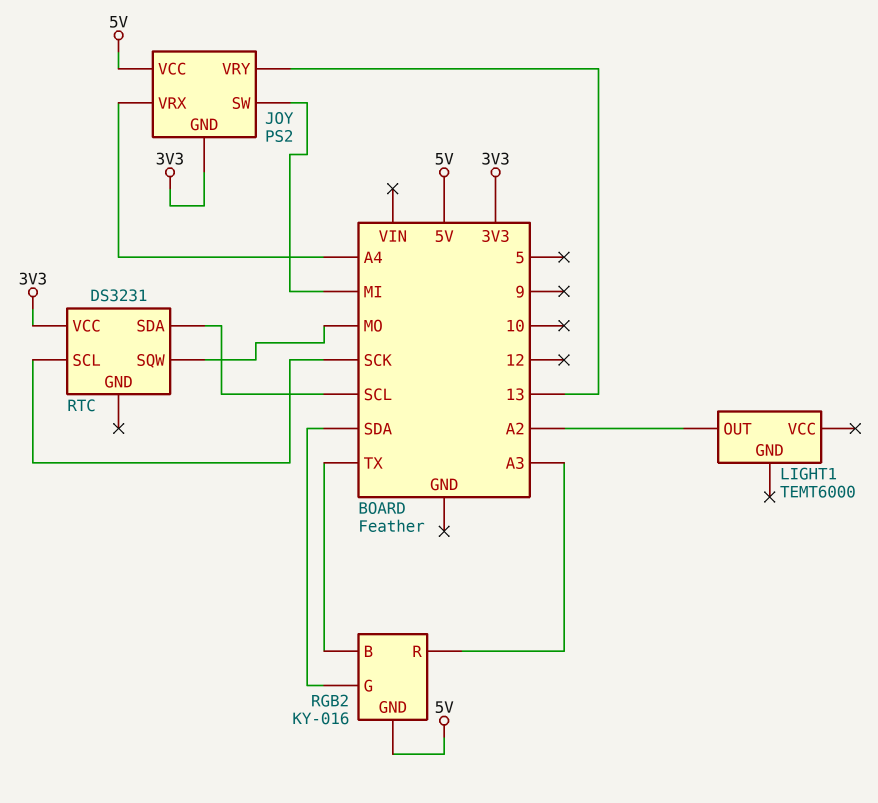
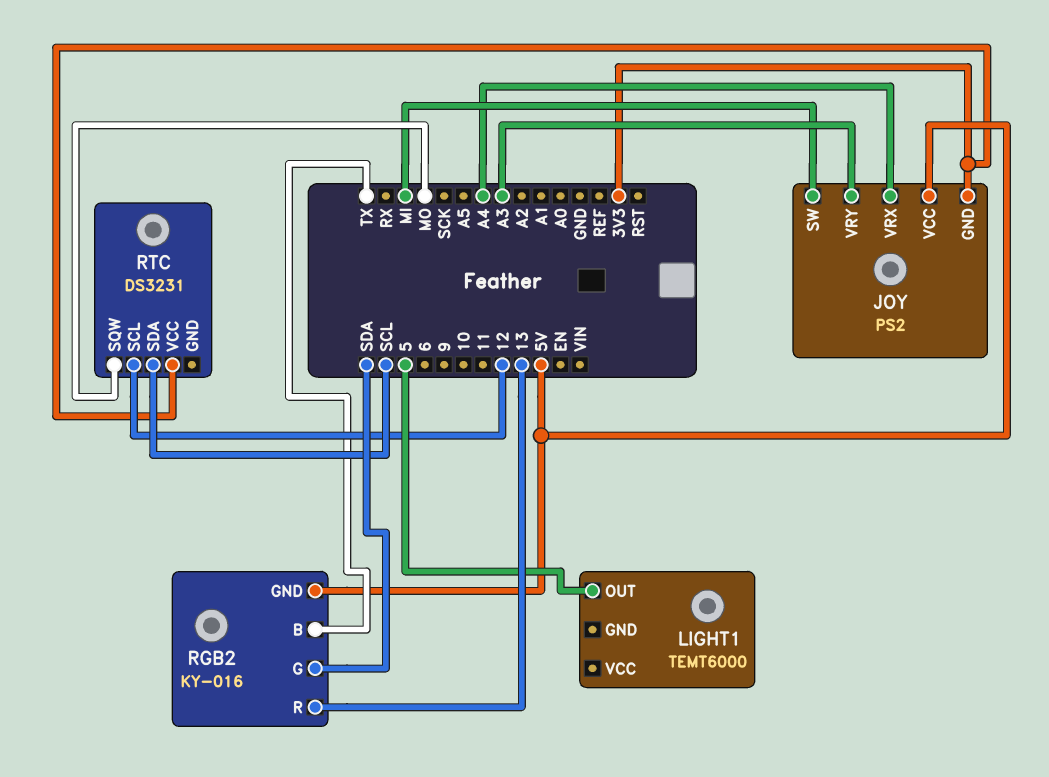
JOY pin VRY: 13 -> A3
LIGHT1 pin OUT: A2 -> 5
RGB2 pin R: A3 -> 13
RTC pin SCL: SCK -> 12

